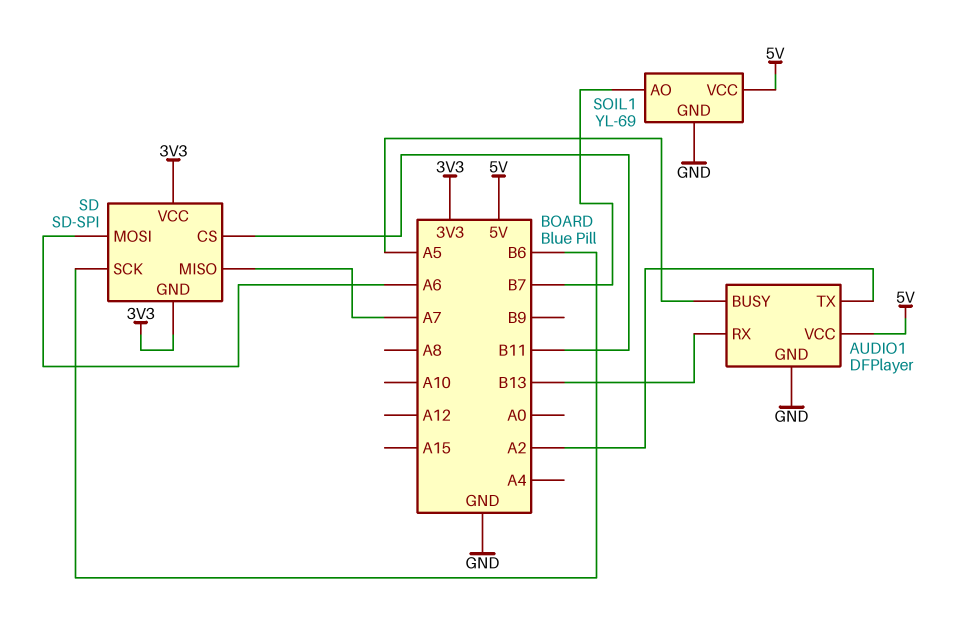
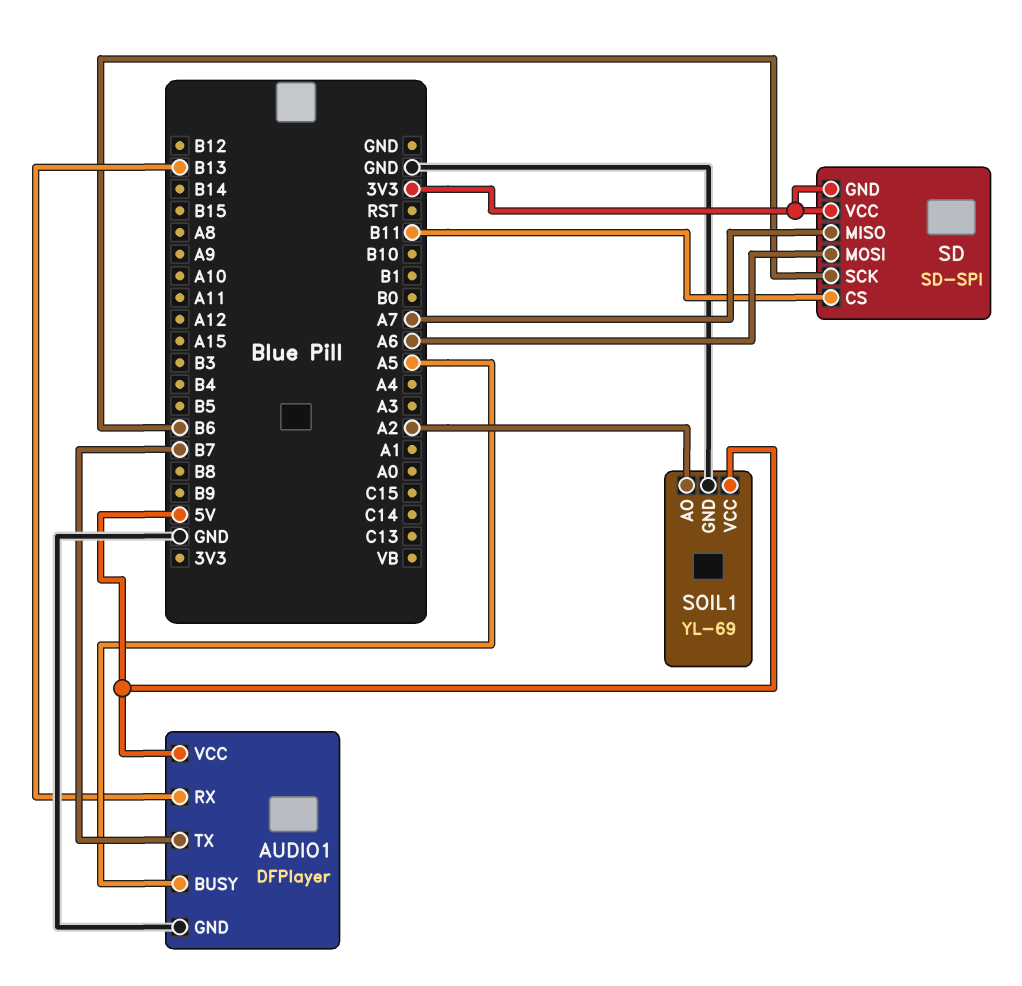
AUDIO1 pin TX: A2 -> B7
SOIL1 pin AO: B7 -> A2

